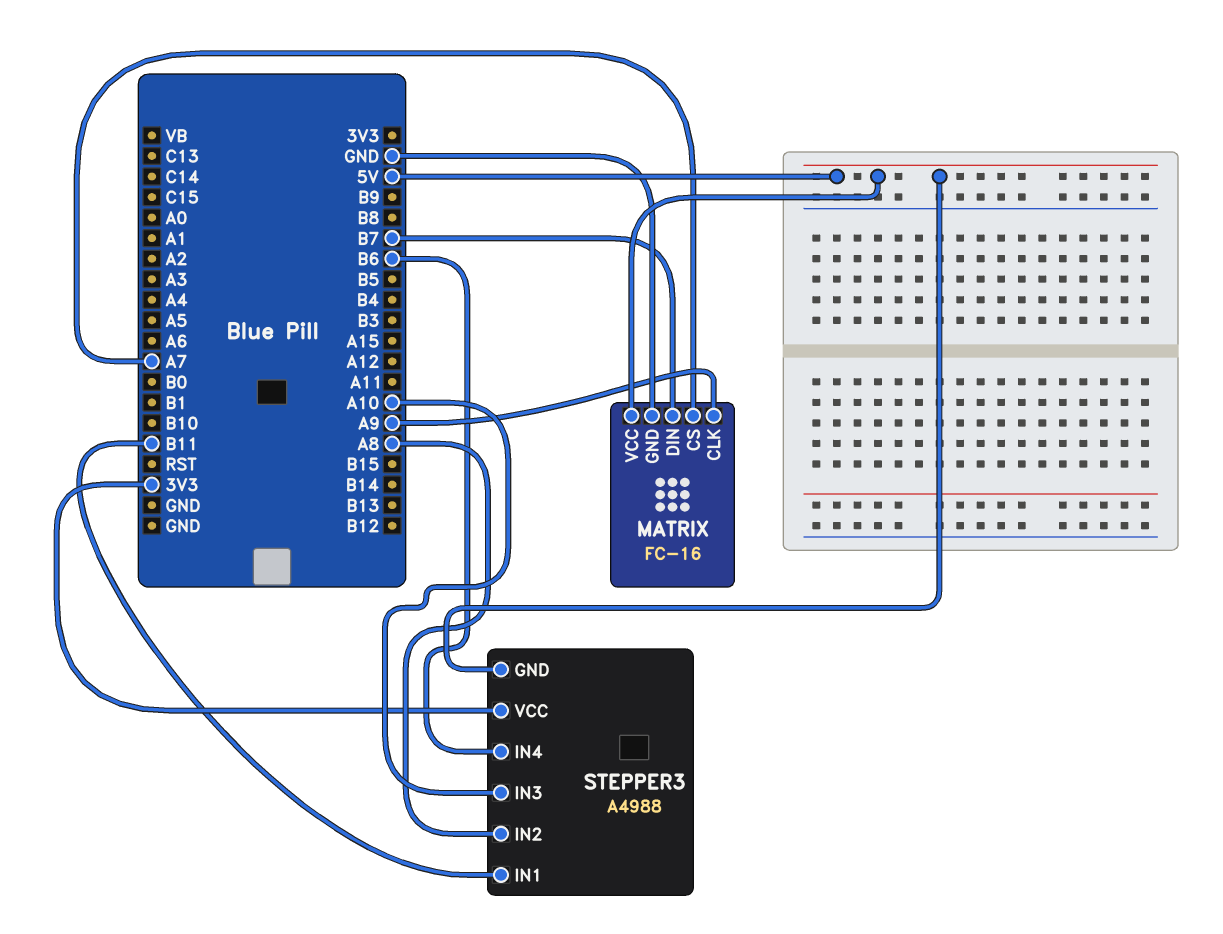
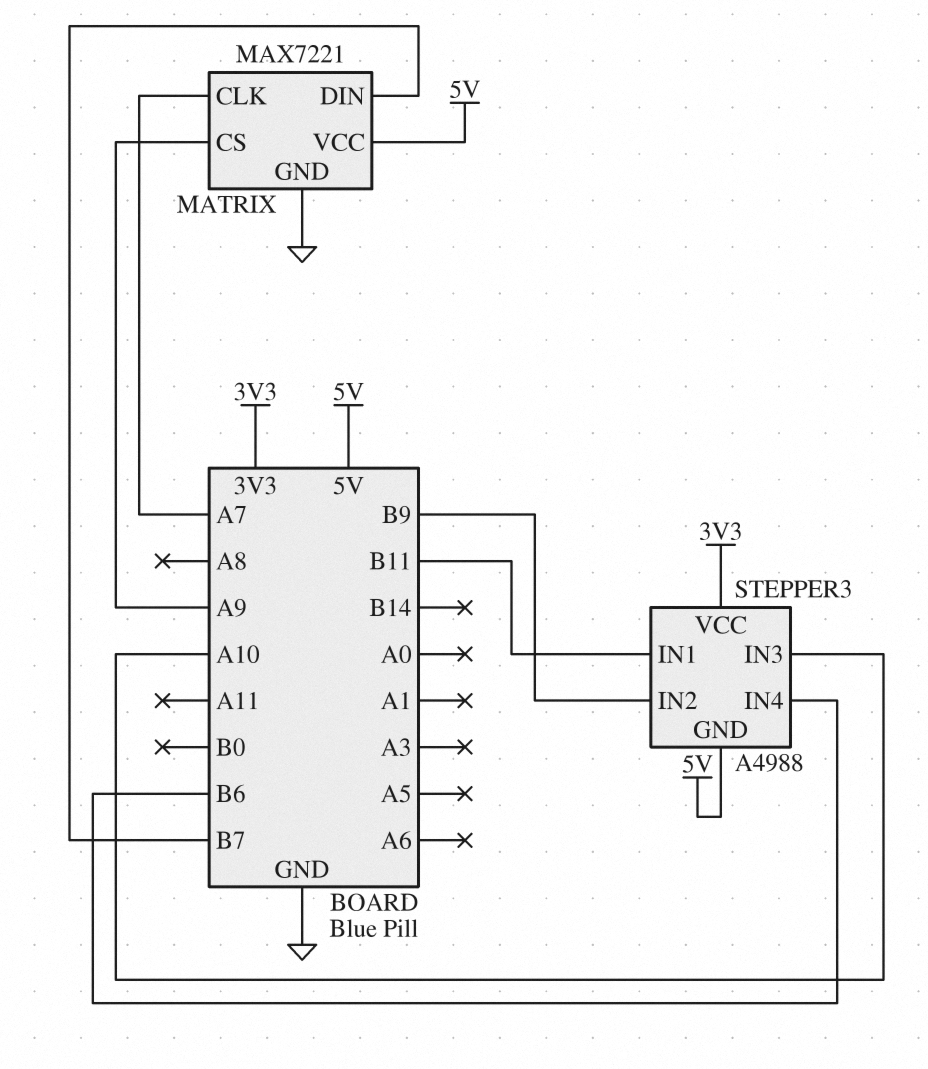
MATRIX: FC-16 -> MAX7221
MATRIX pin CLK: A9 -> A7
MATRIX pin CS: A7 -> A9
STEPPER3 pin IN2: A8 -> B9

